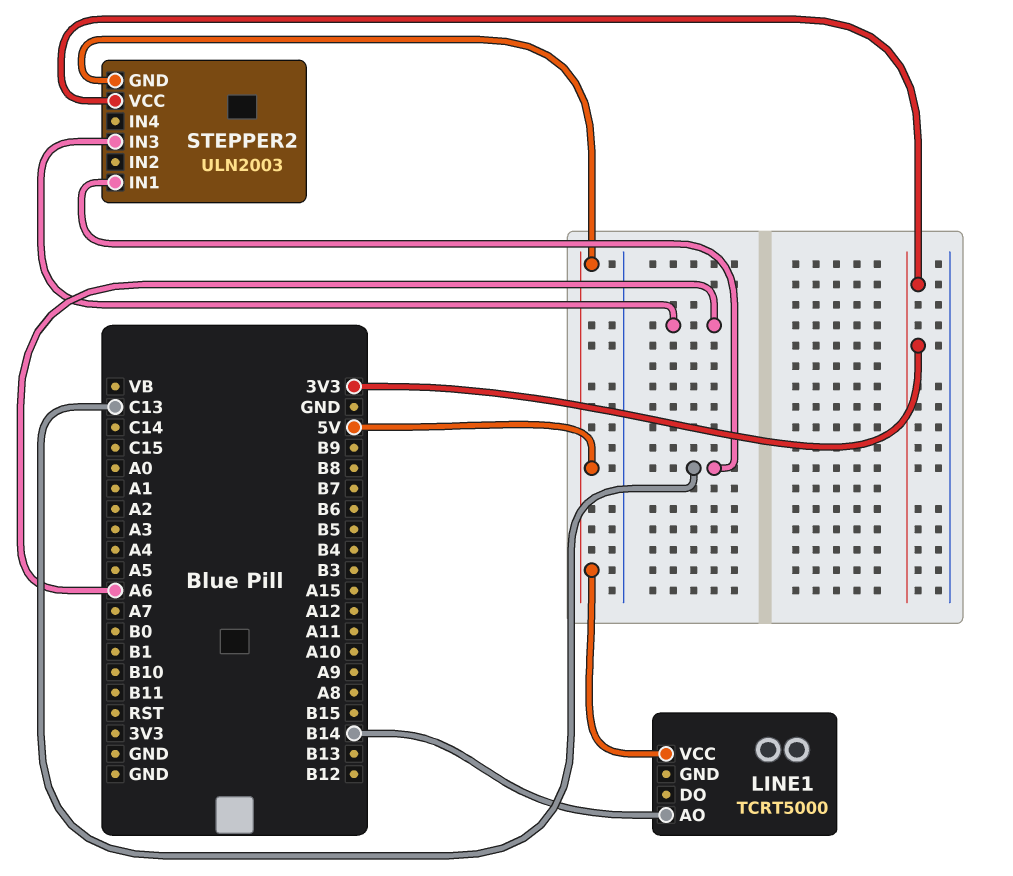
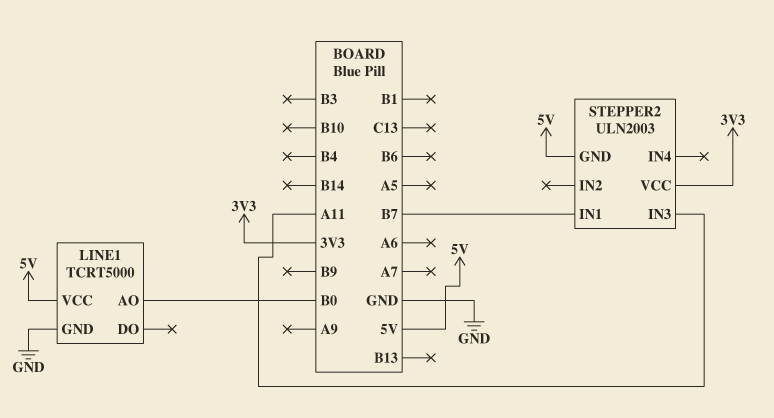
LINE1 pin AO: B14 -> B0
LINE1 pin GND: none -> GND
STEPPER2 pin IN1: C13 -> B7
STEPPER2 pin IN3: A6 -> A11

